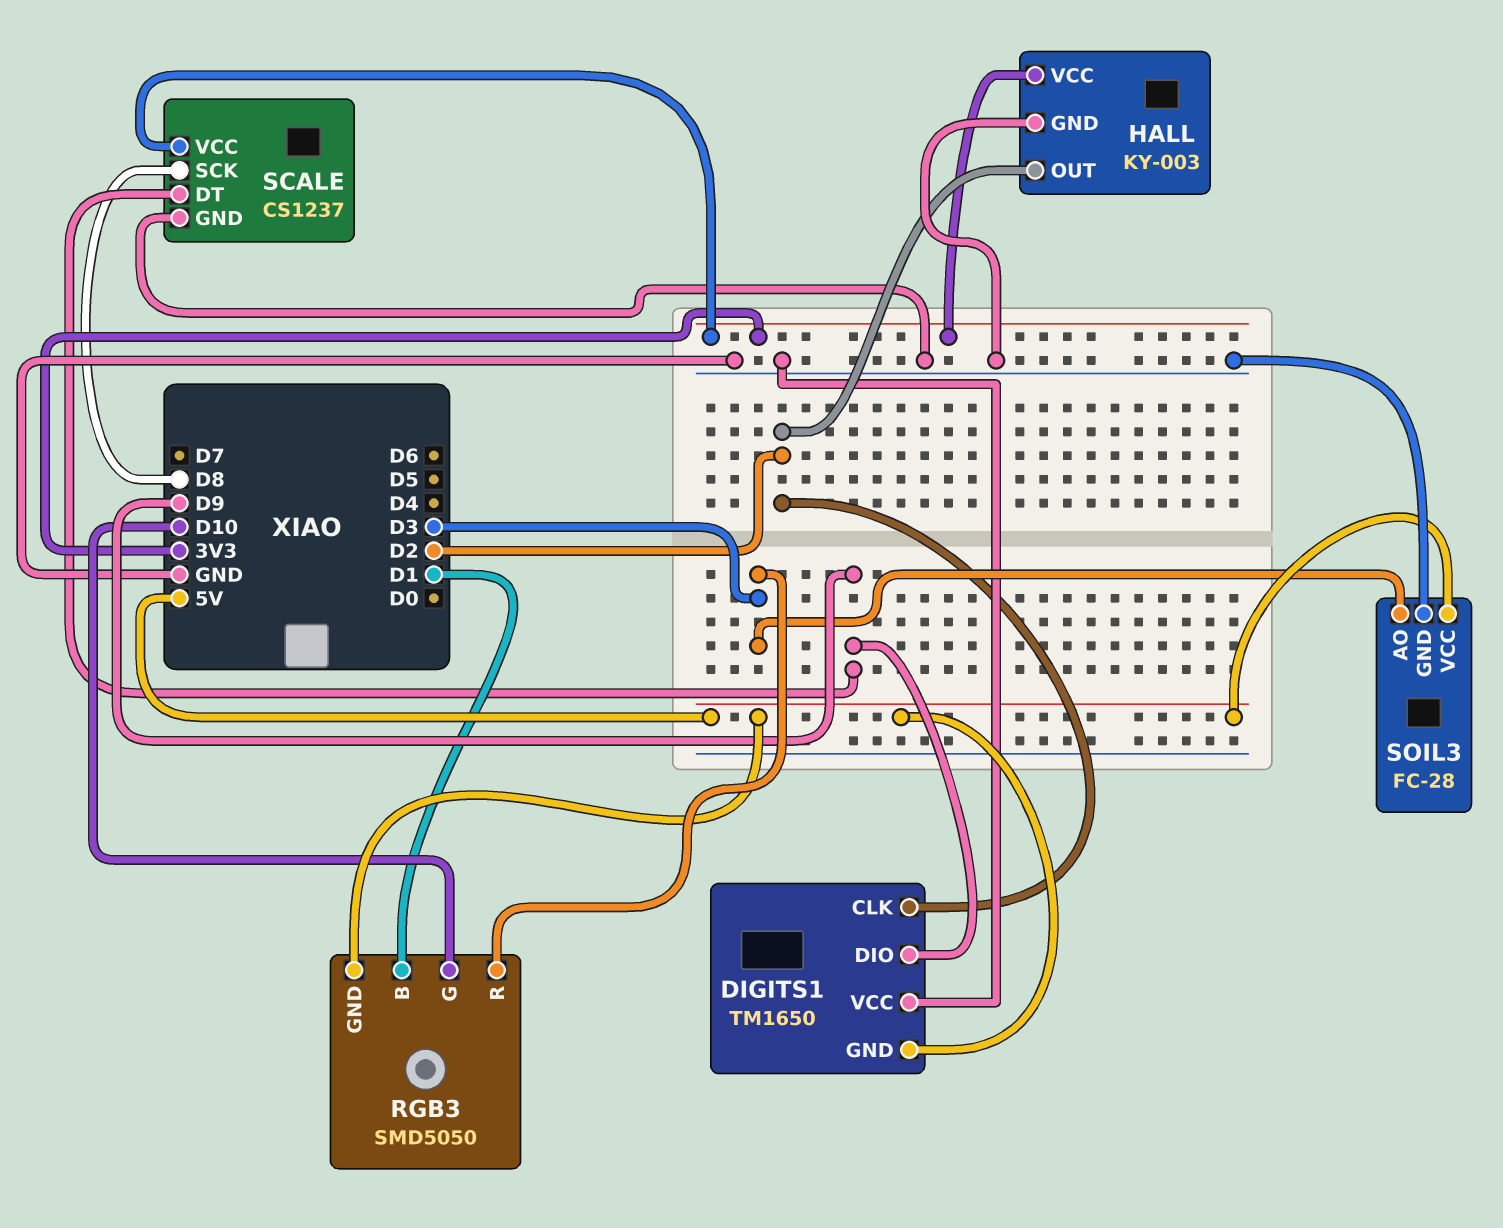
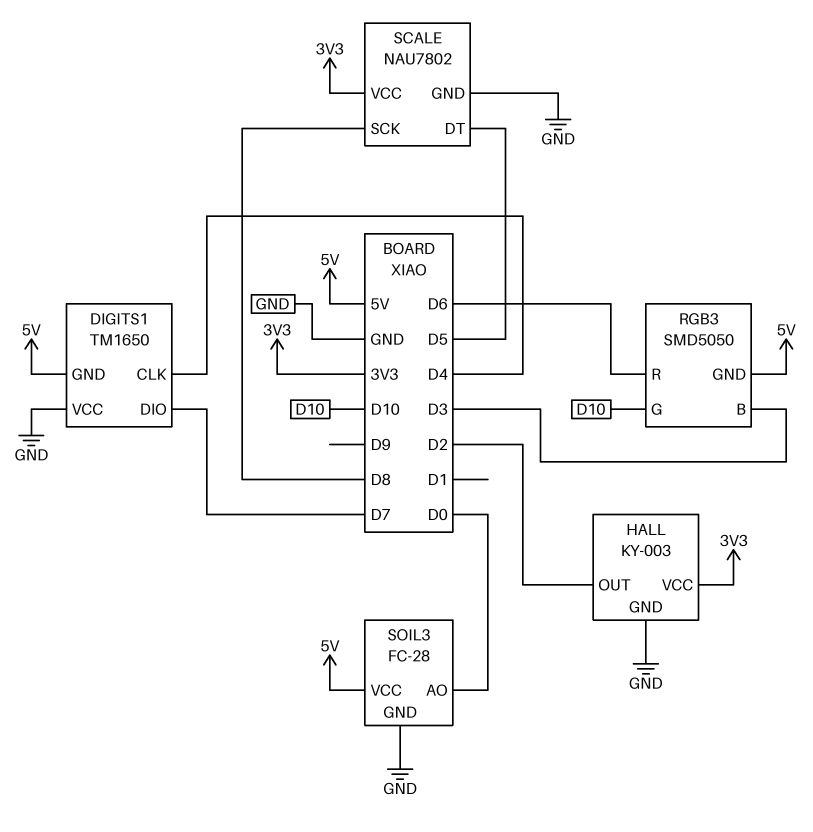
DIGITS1 pin CLK: D2 -> D4
DIGITS1 pin DIO: D9 -> D7
RGB3 pin B: D1 -> D3
RGB3 pin R: D3 -> D6
SCALE: CS1237 -> NAU7802
SCALE pin DT: D9 -> D5
SOIL3 pin AO: D3 -> D0

